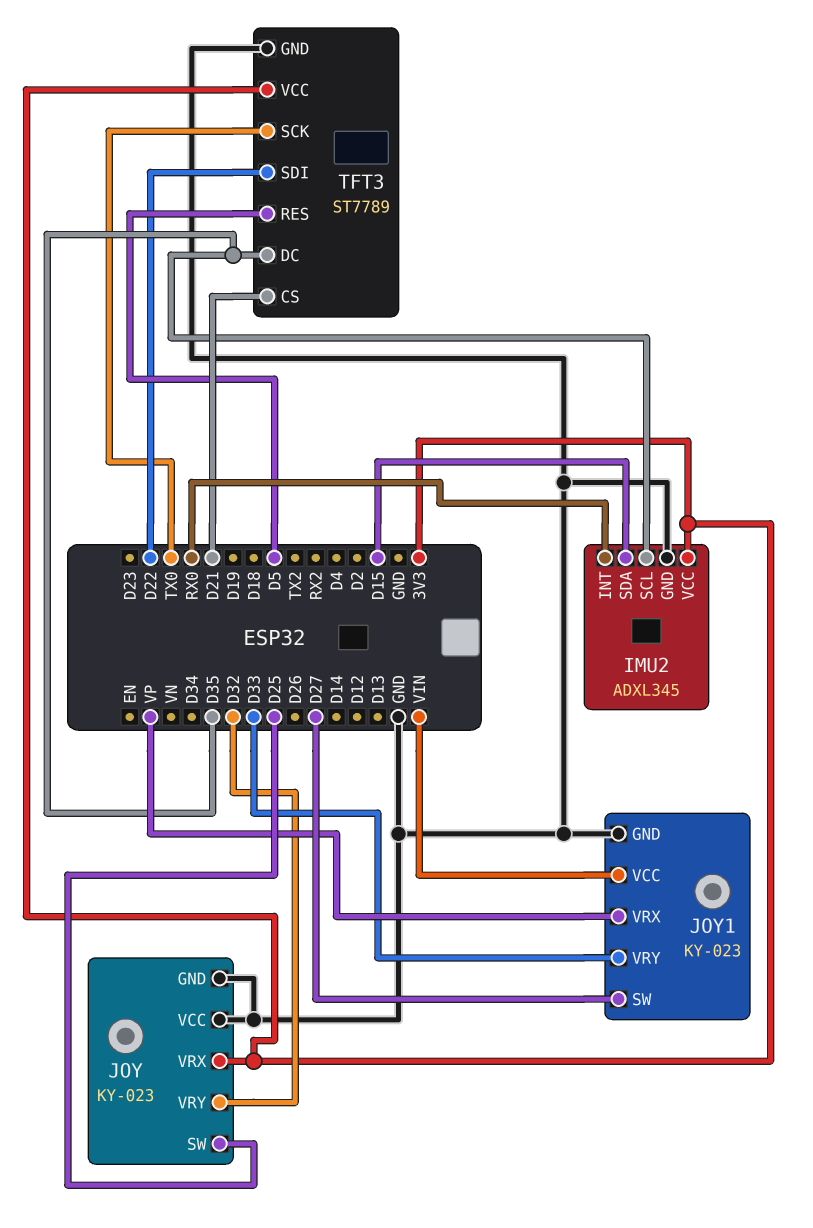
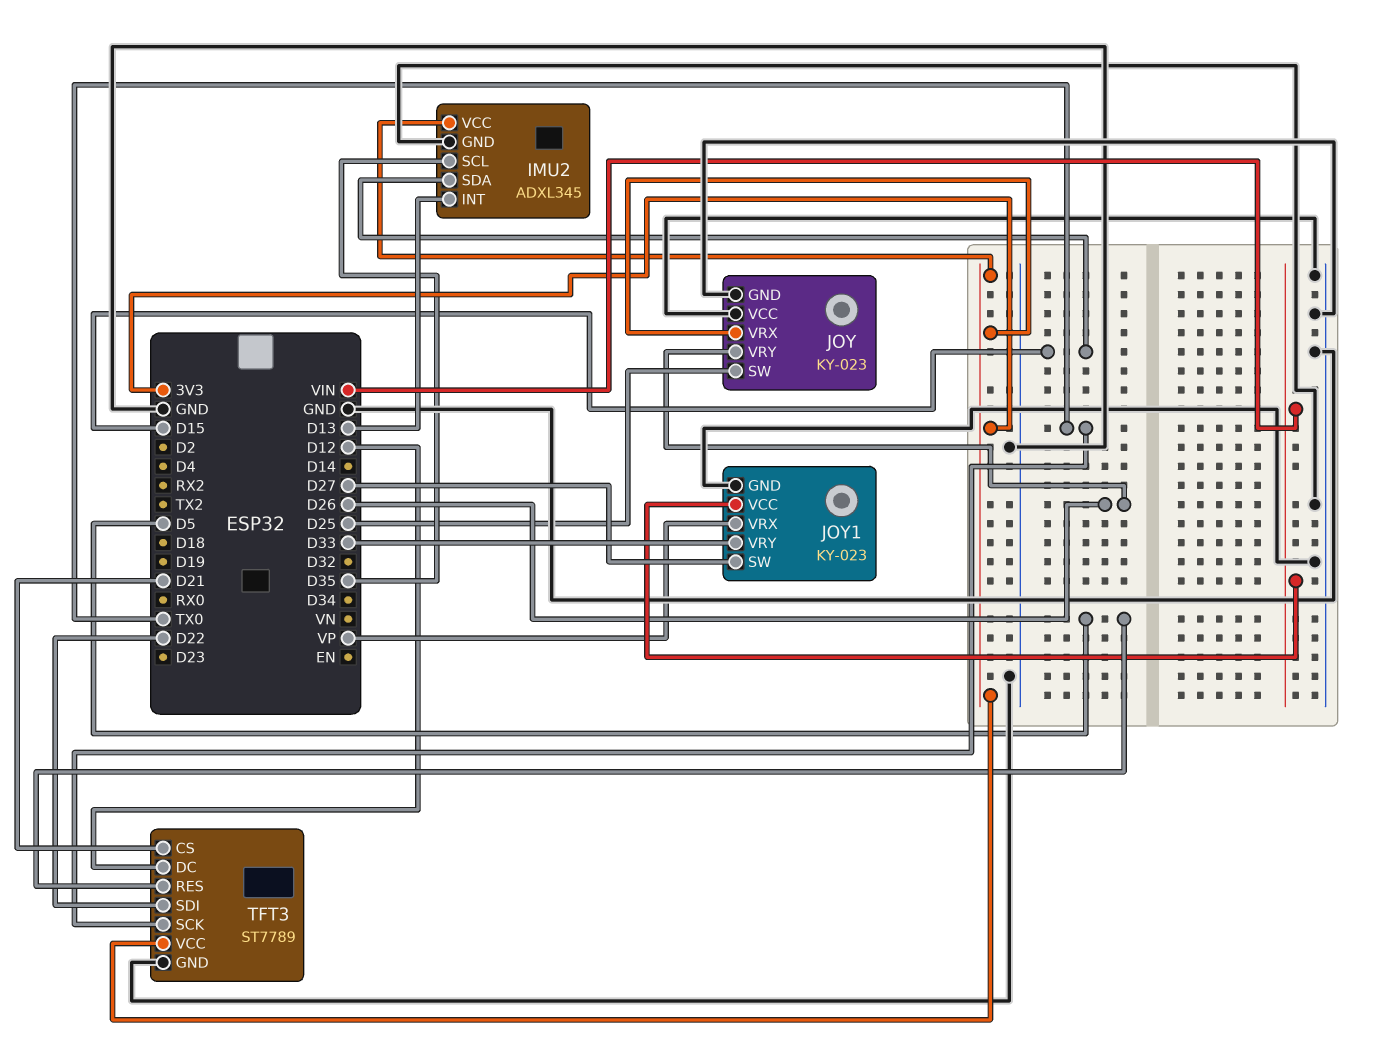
IMU2 pin INT: RX0 -> D13
JOY pin VRY: D32 -> D26
TFT3 pin DC: D35 -> D12

